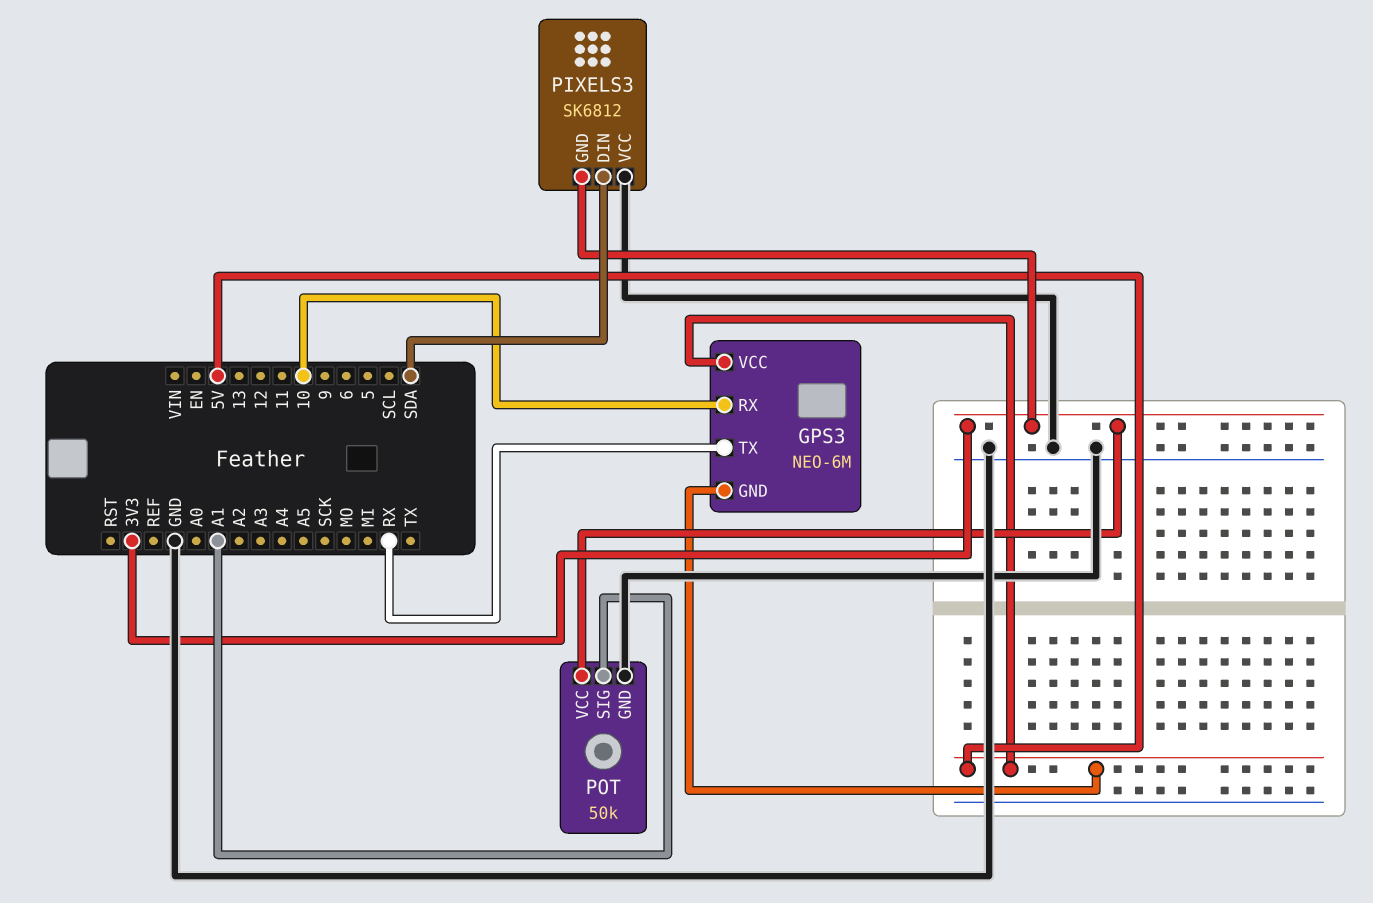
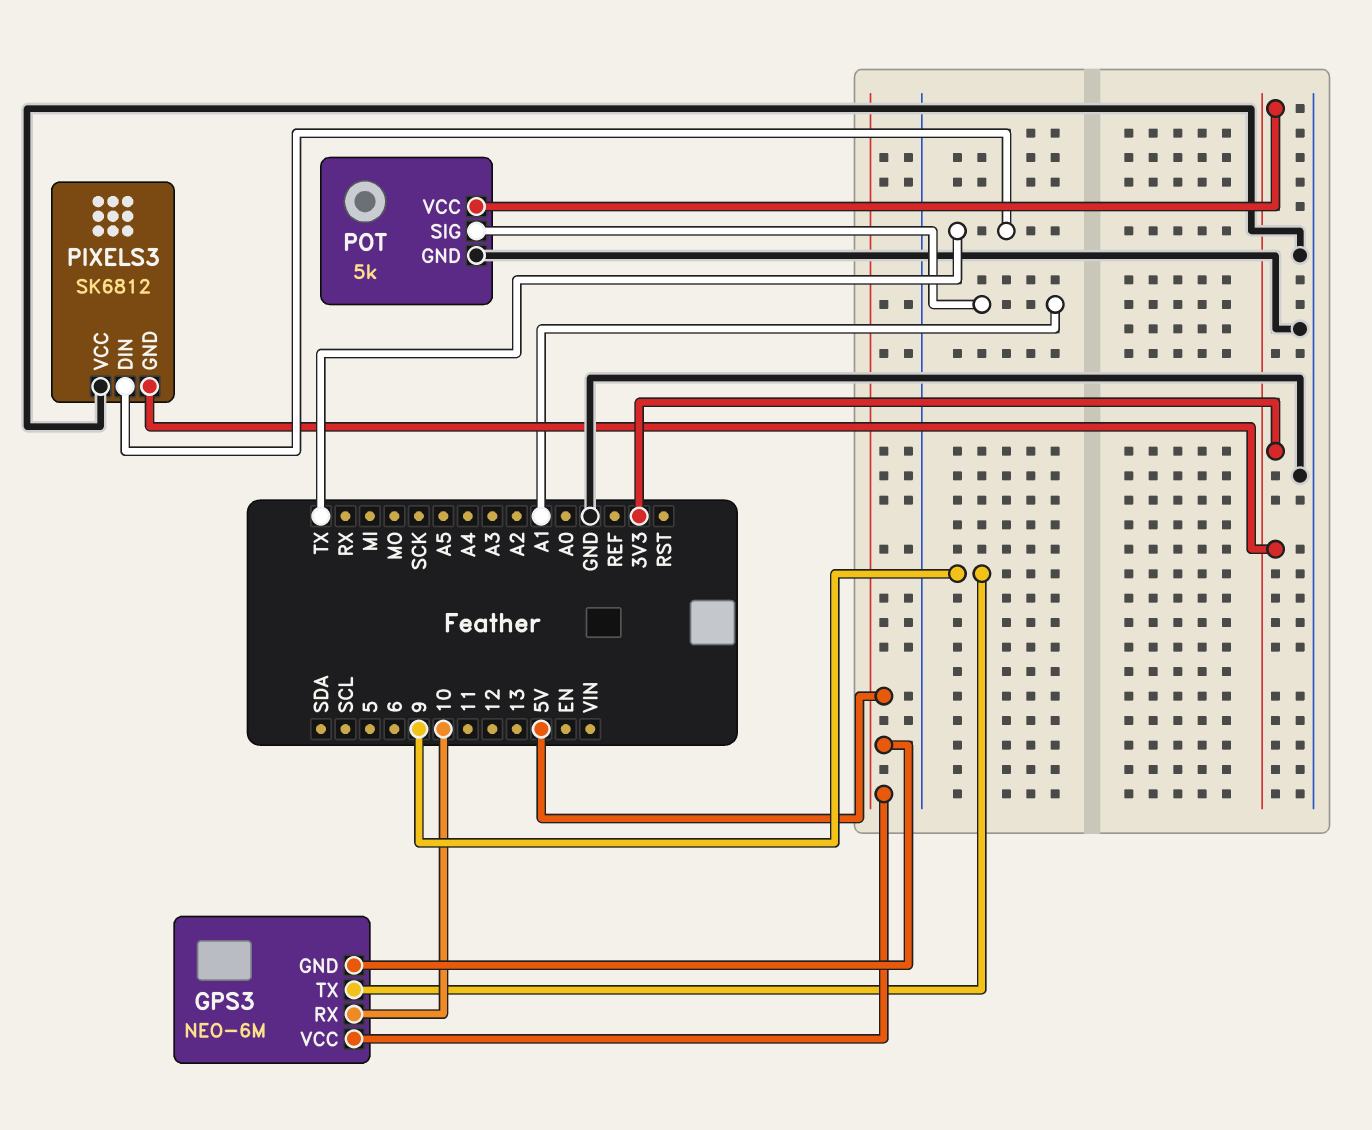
GPS3 pin TX: RX -> 9
PIXELS3 pin DIN: SDA -> TX
POT: 50k -> 5k

